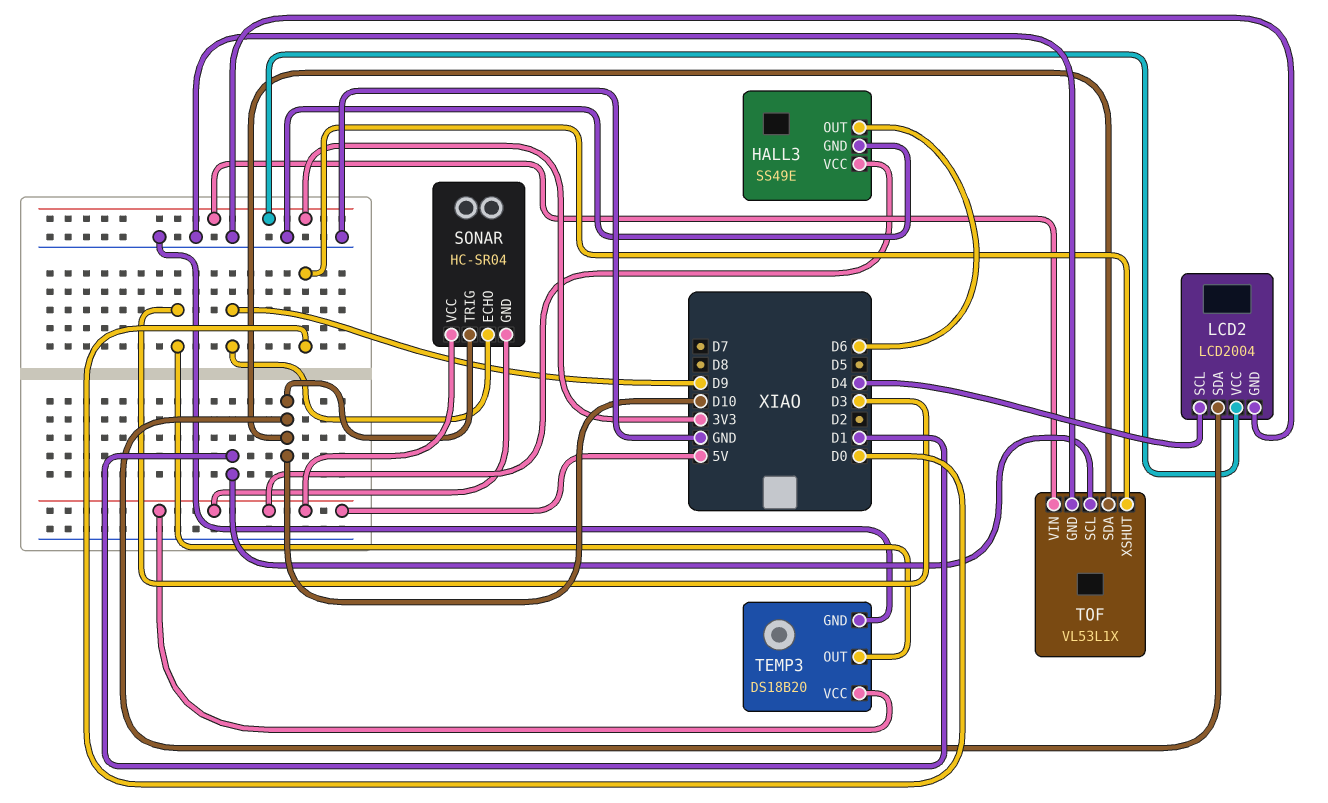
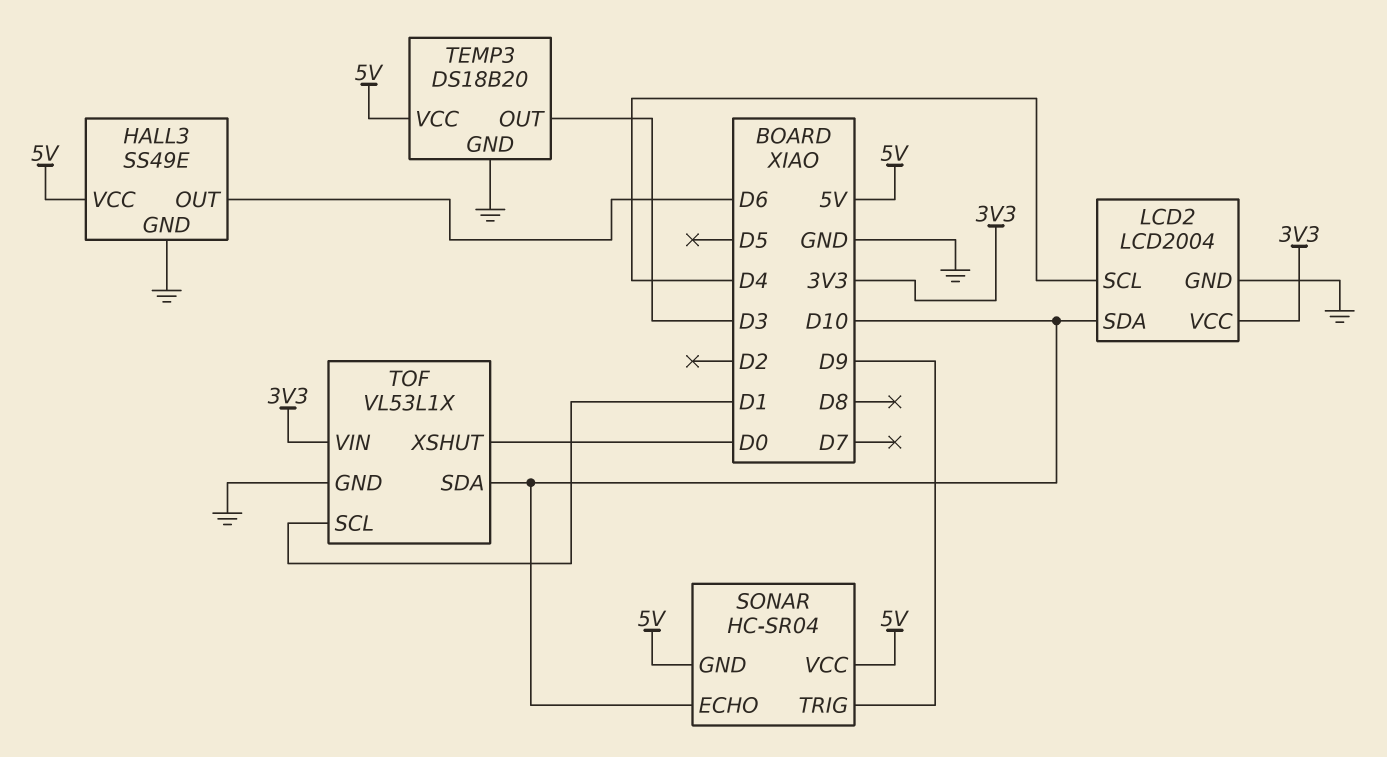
SONAR pin ECHO: D9 -> D10
SONAR pin TRIG: D10 -> D9

